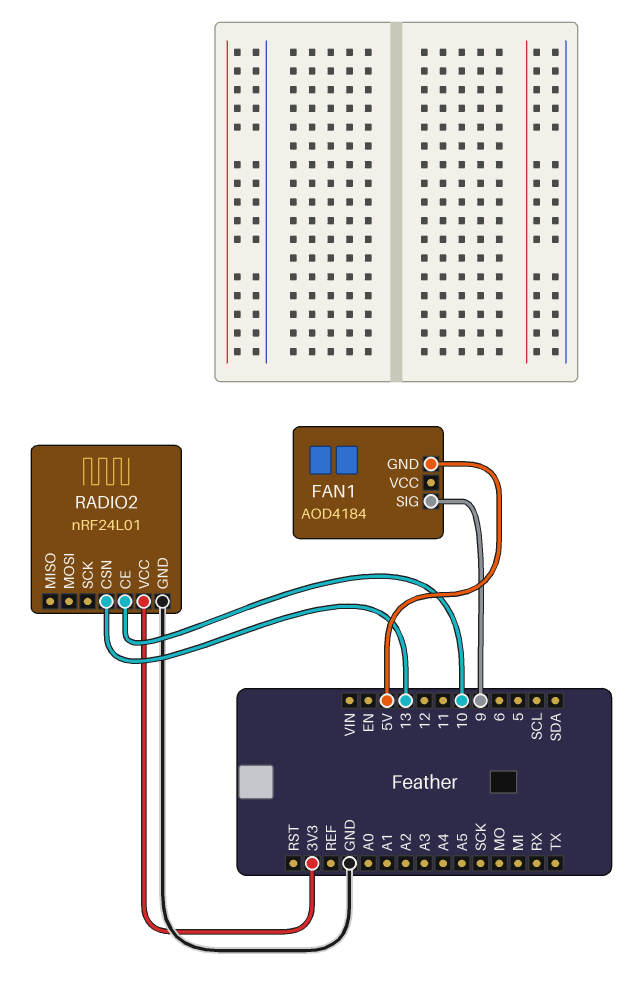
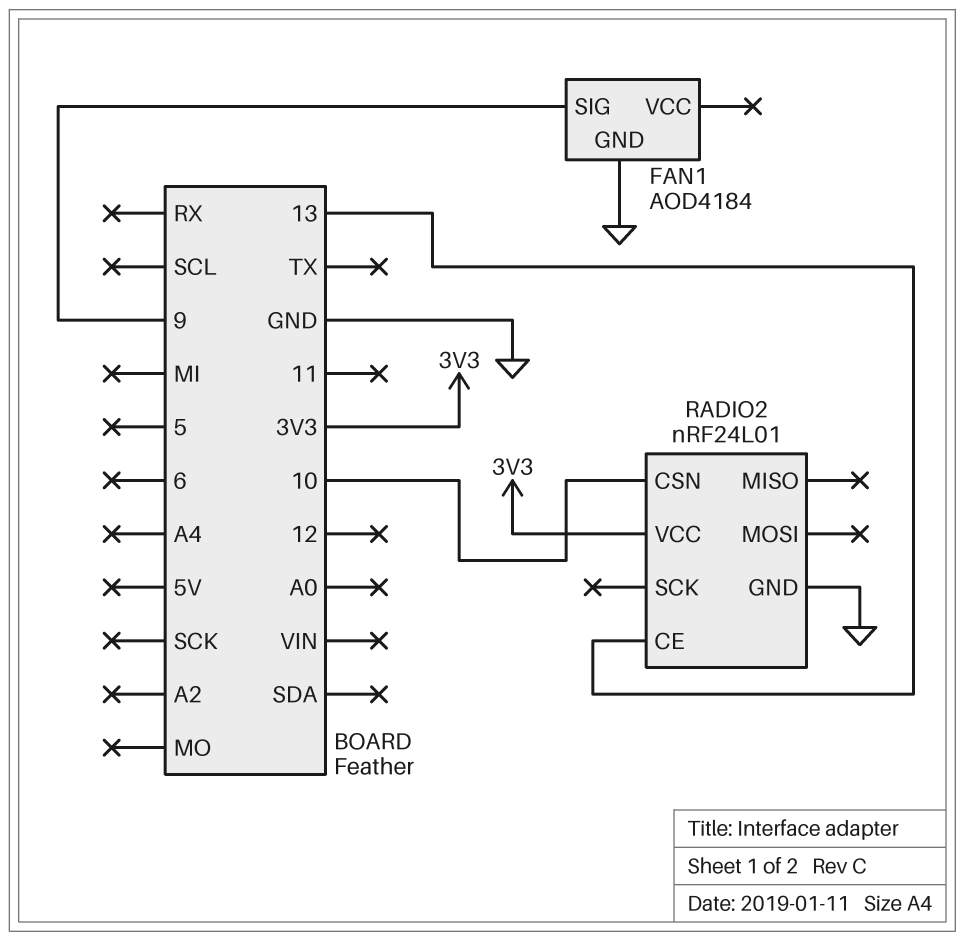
FAN1 pin GND: 5V -> GND
RADIO2 pin CE: 10 -> 13
RADIO2 pin CSN: 13 -> 10

